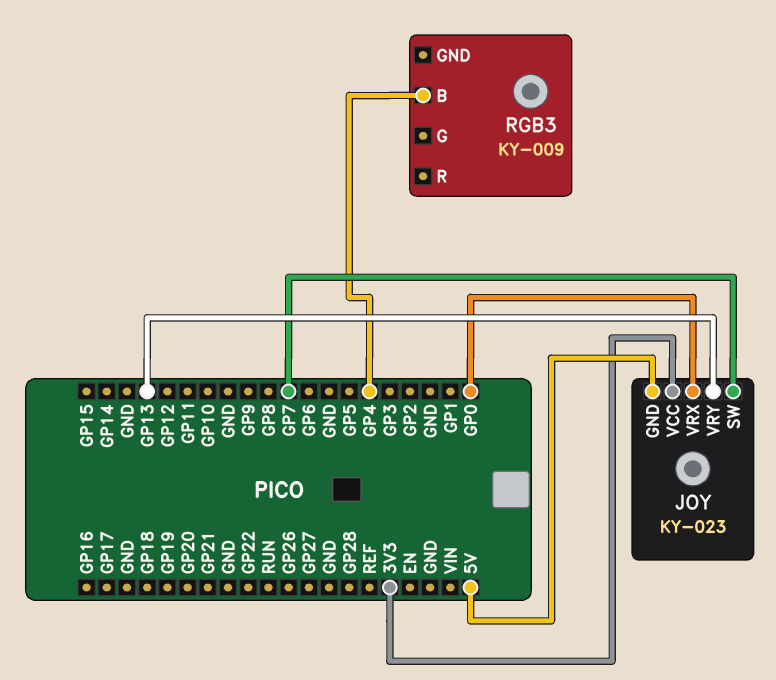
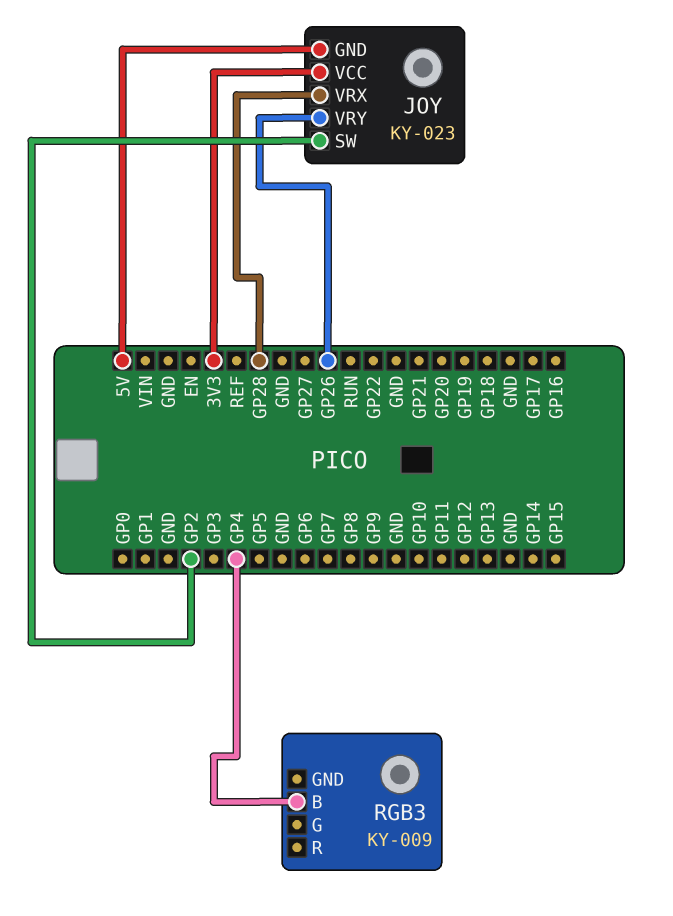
JOY pin SW: GP7 -> GP2
JOY pin VRX: GP0 -> GP28
JOY pin VRY: GP13 -> GP26

